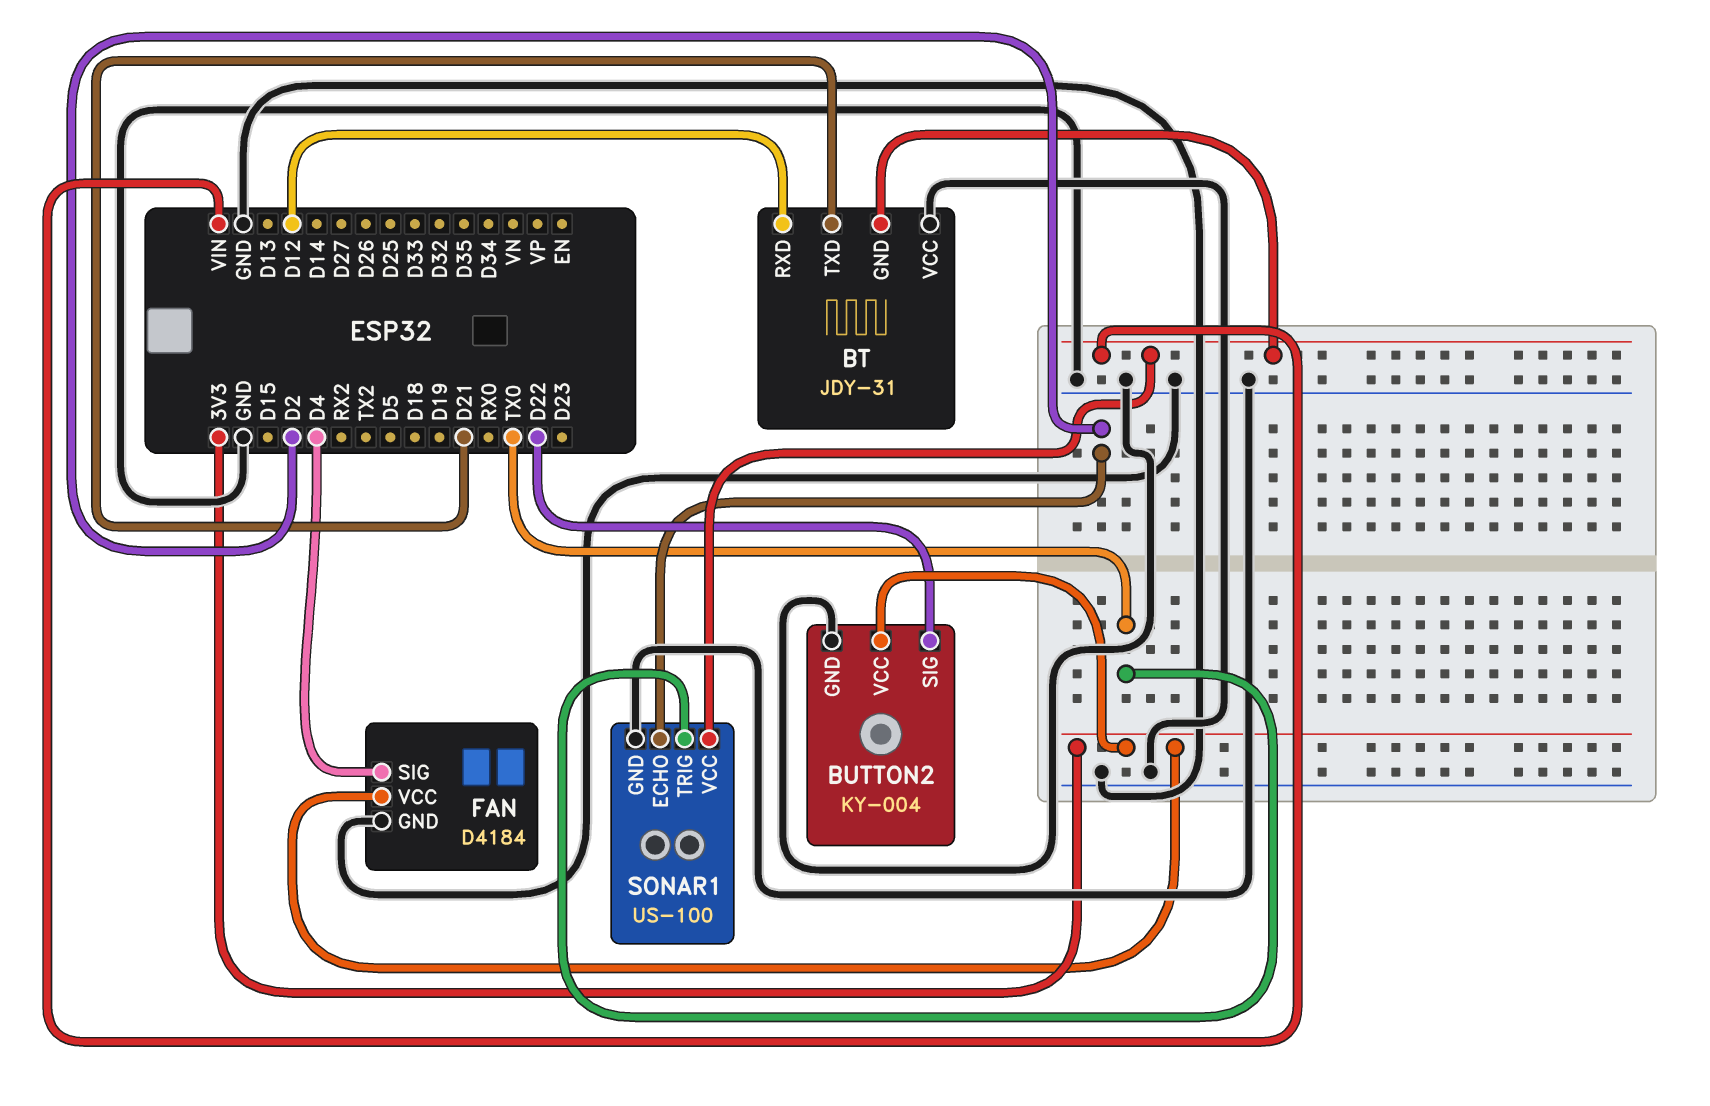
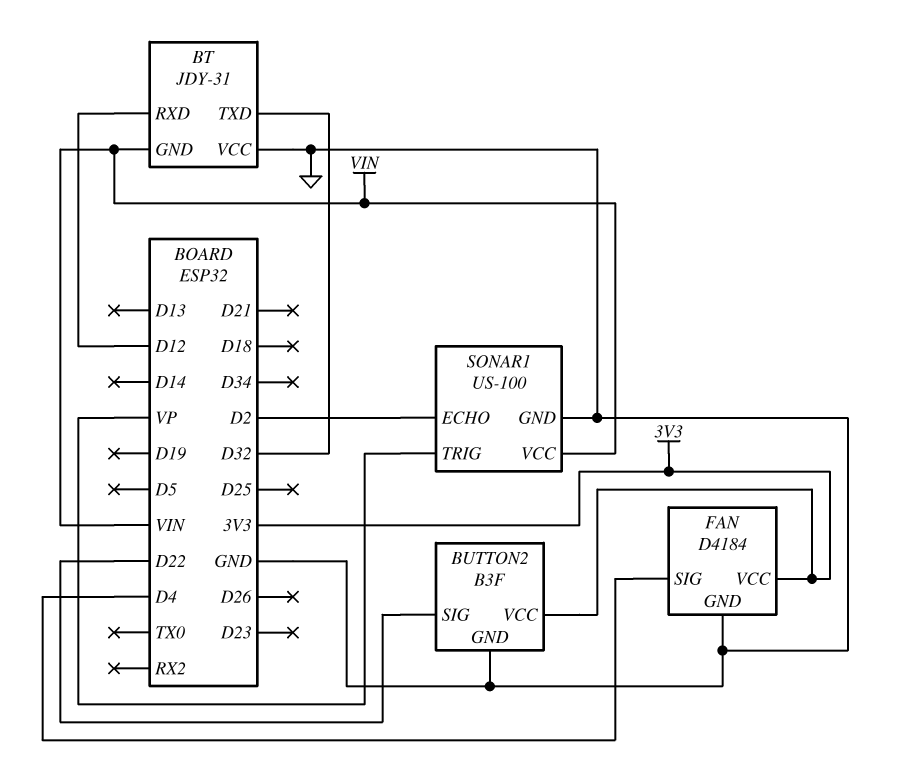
BT pin TXD: D21 -> D32
BUTTON2: KY-004 -> B3F
SONAR1 pin TRIG: TX0 -> VP

